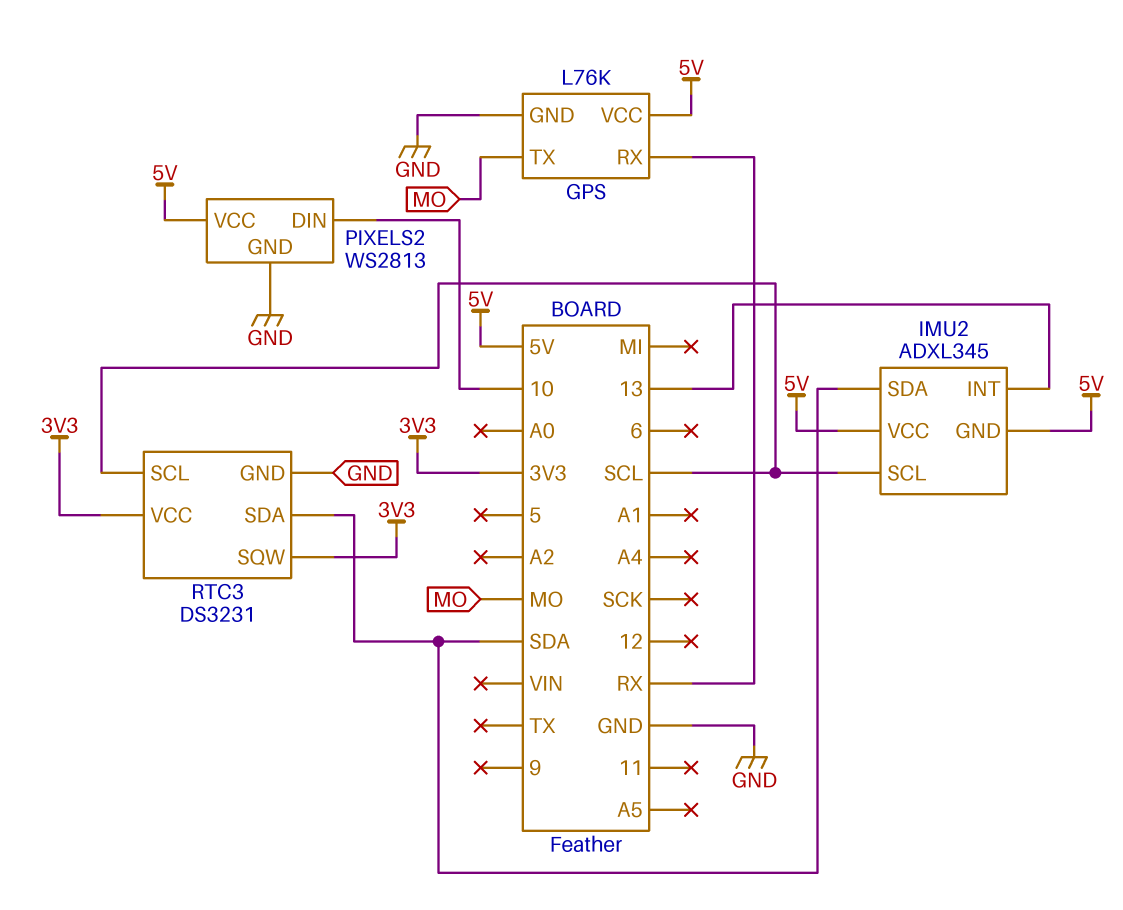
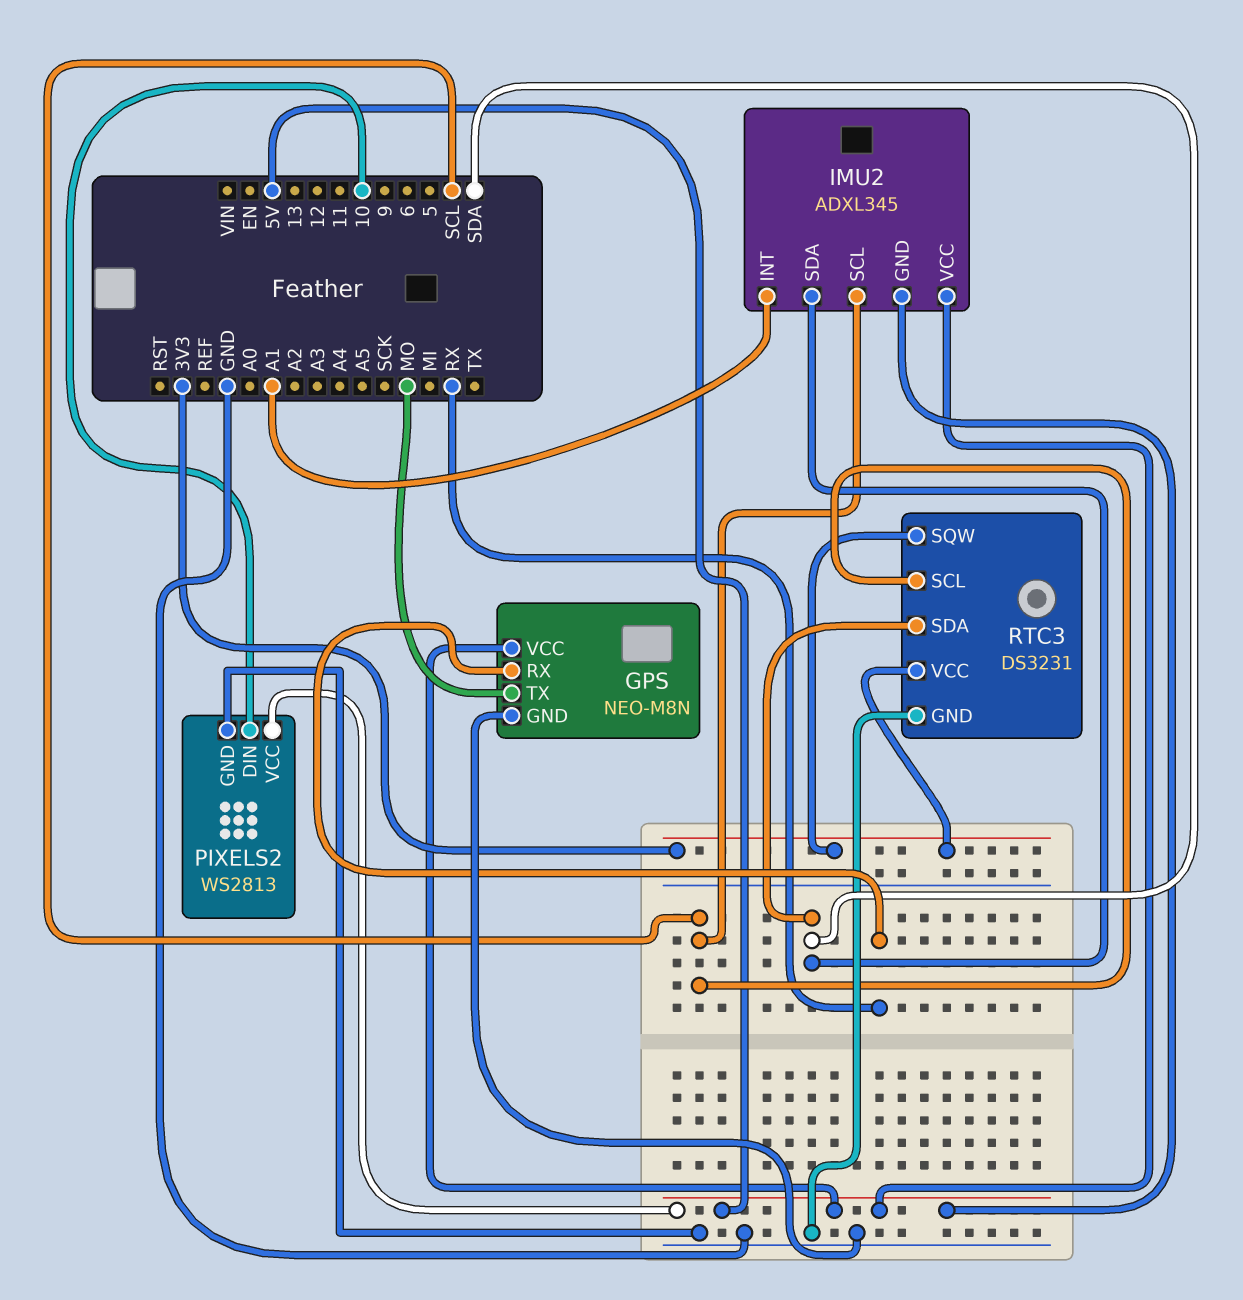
GPS: L76K -> NEO-M8N
IMU2 pin INT: 13 -> A1

